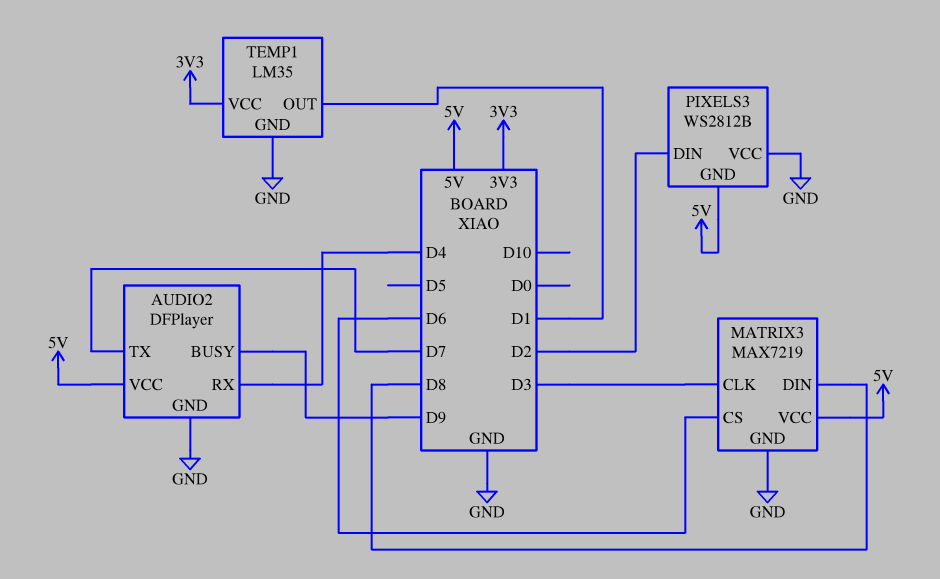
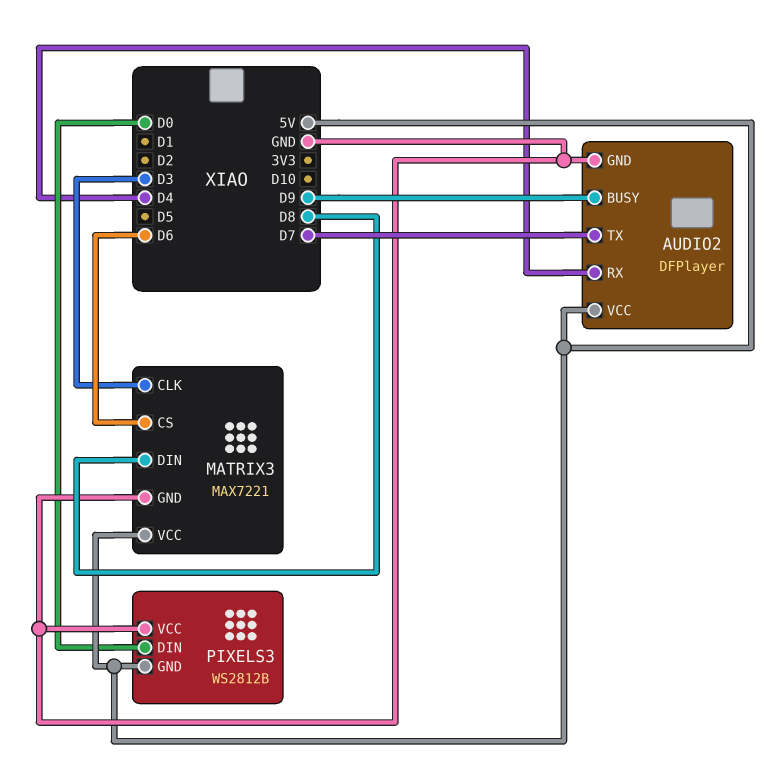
MATRIX3: MAX7219 -> MAX7221
PIXELS3 pin DIN: D2 -> D0
TEMP1: LM35 -> none
TEMP1 pin GND: GND -> none
TEMP1 pin OUT: D1 -> none
TEMP1 pin VCC: 3V3 -> none

